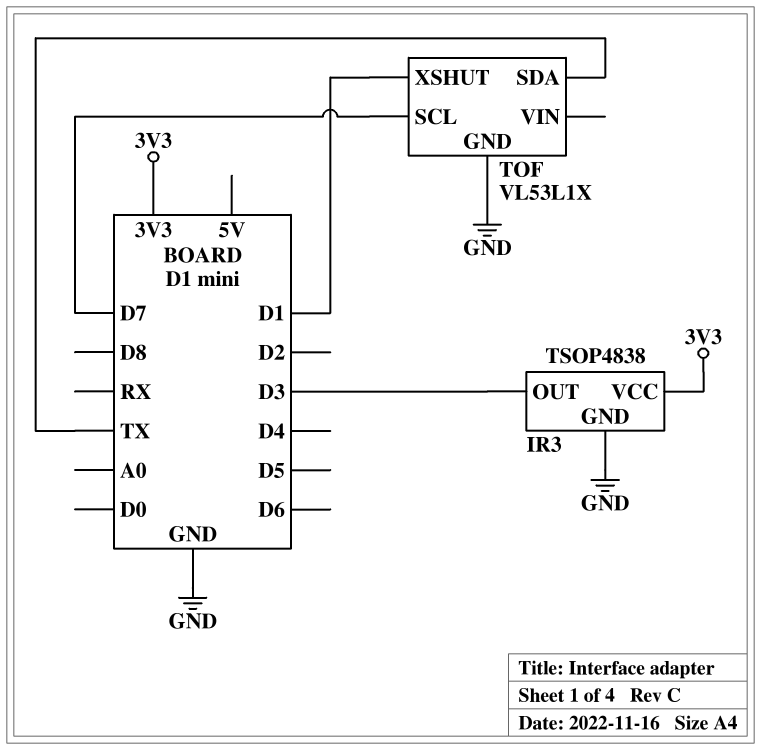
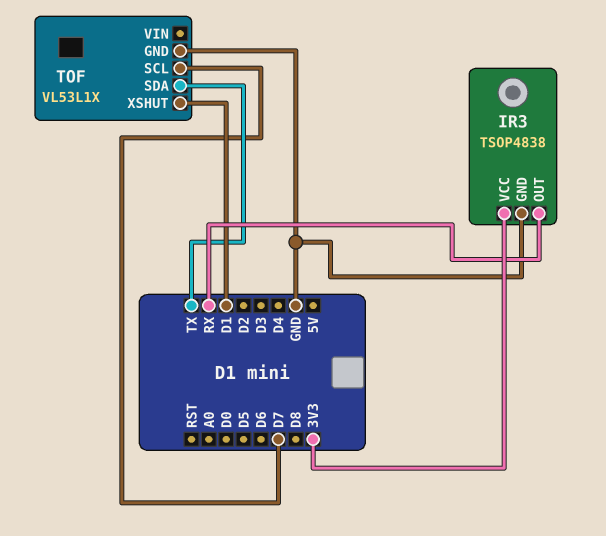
IR3 pin OUT: D3 -> RX

